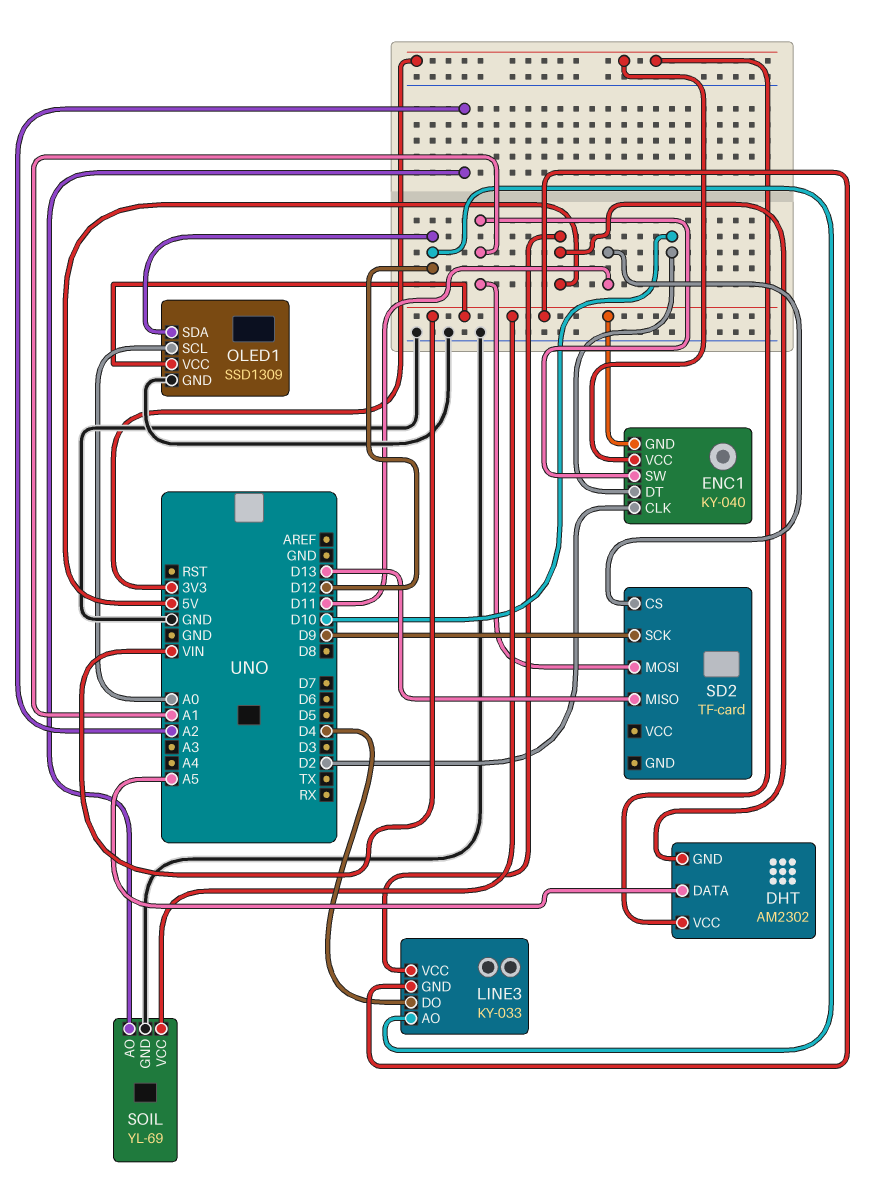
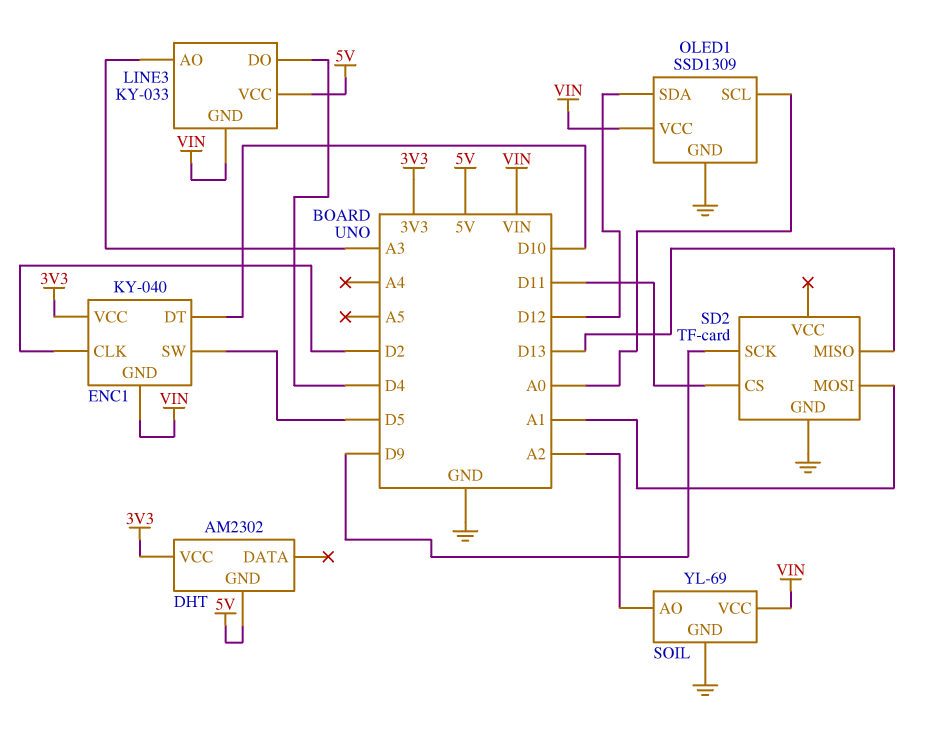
DHT pin DATA: A5 -> none
ENC1 pin SW: A1 -> D5
LINE3 pin AO: D12 -> A3
SD2 pin GND: none -> GND

